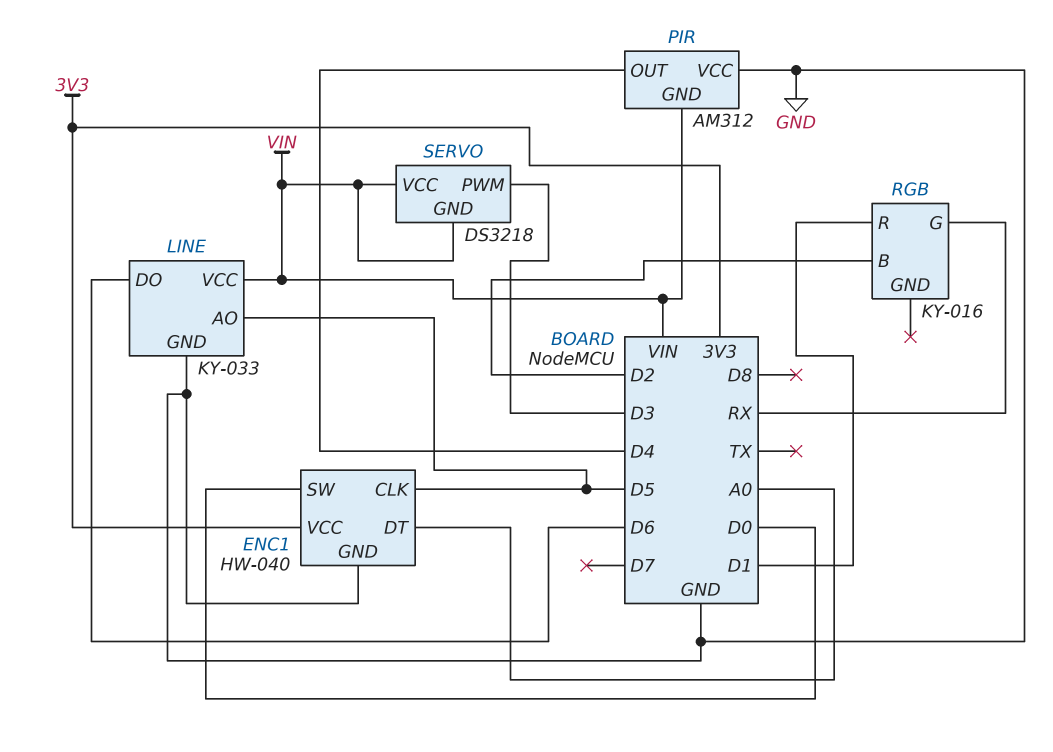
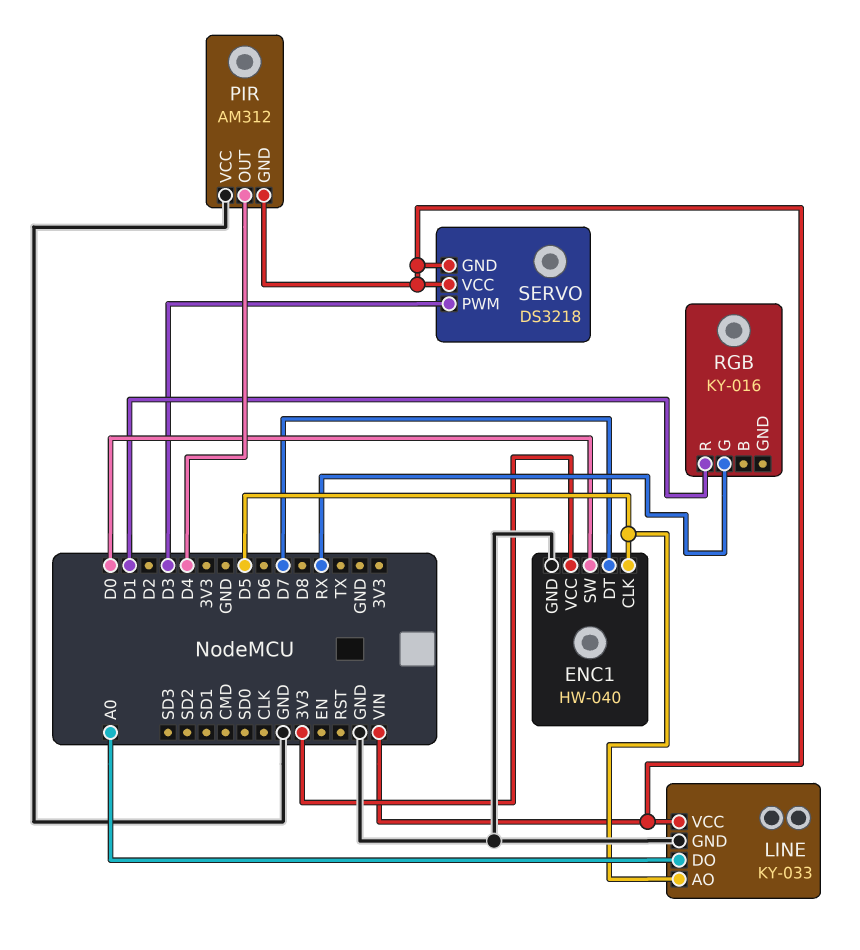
ENC1 pin DT: A0 -> D7
LINE pin DO: D6 -> A0
RGB pin B: D2 -> none

